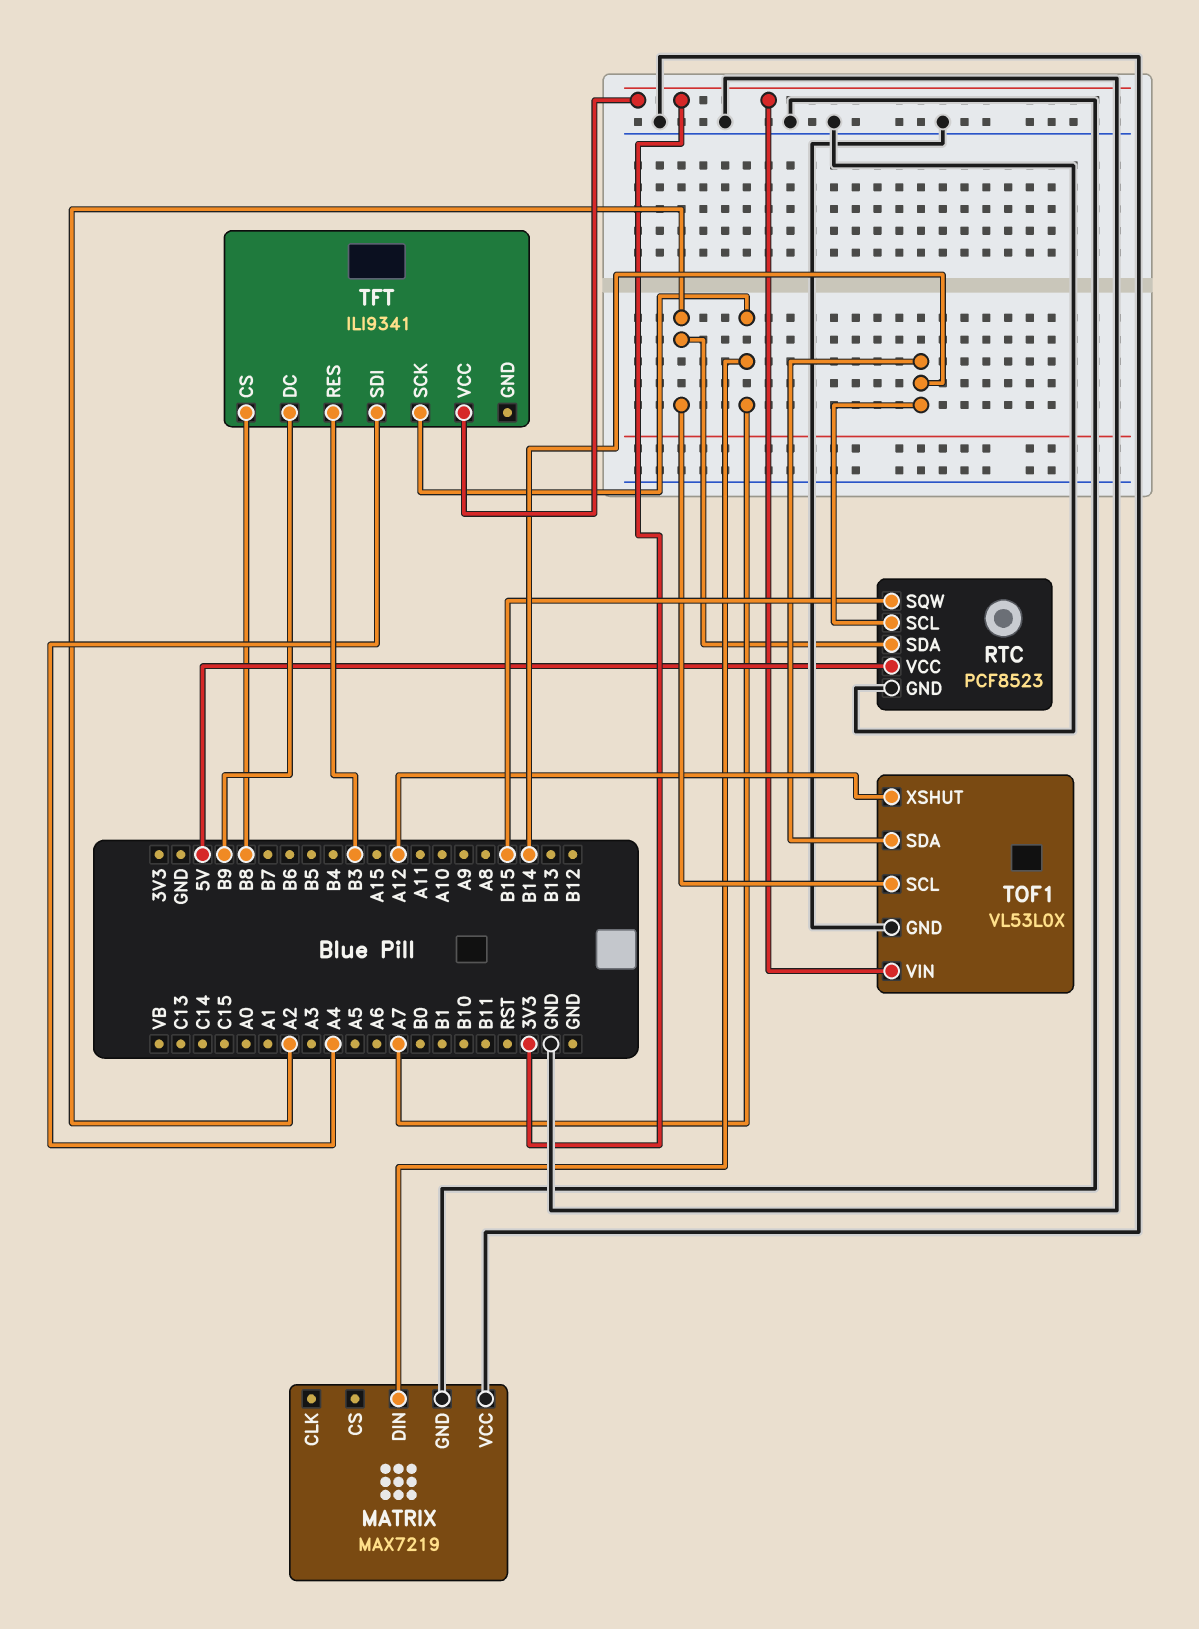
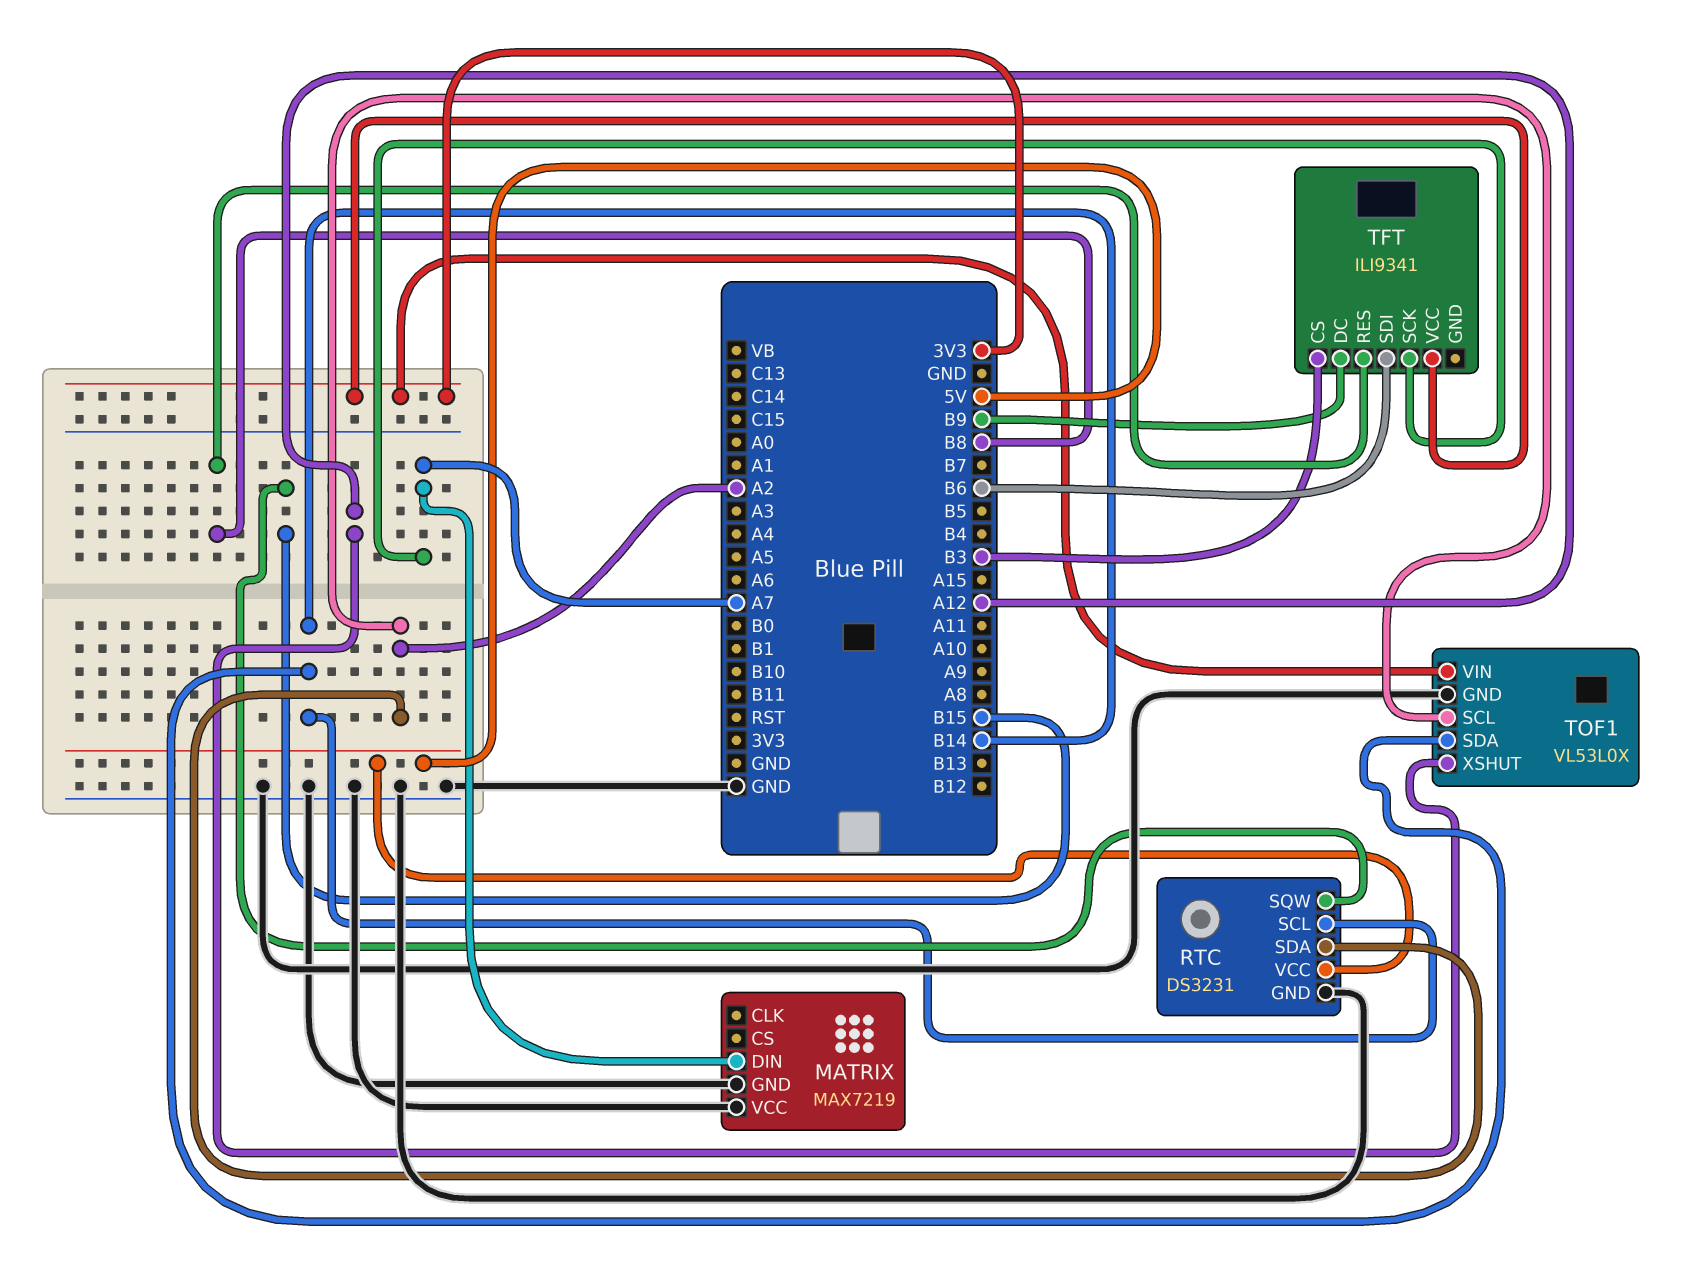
RTC: PCF8523 -> DS3231
TFT pin CS: B8 -> B3
TFT pin RES: B3 -> B8
TFT pin SDI: A4 -> B6

